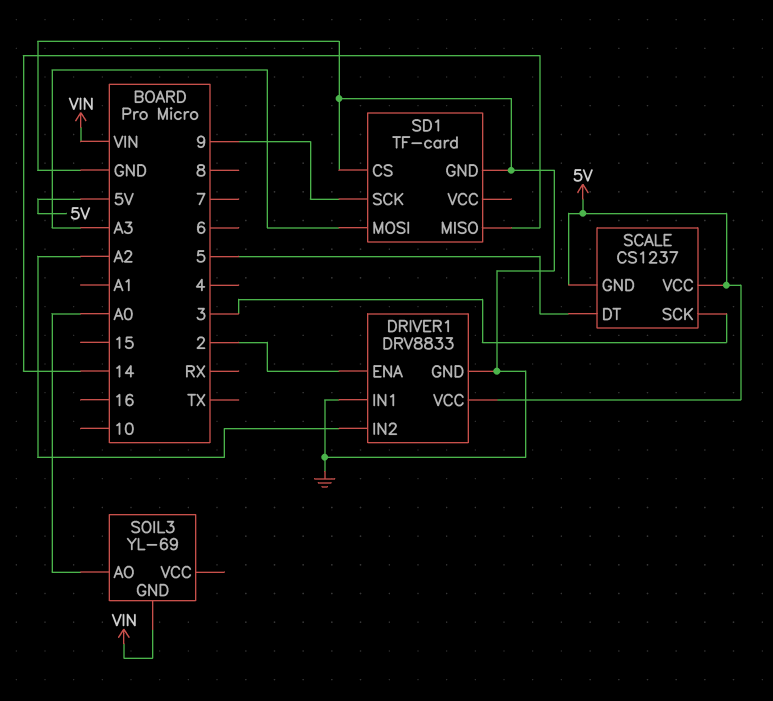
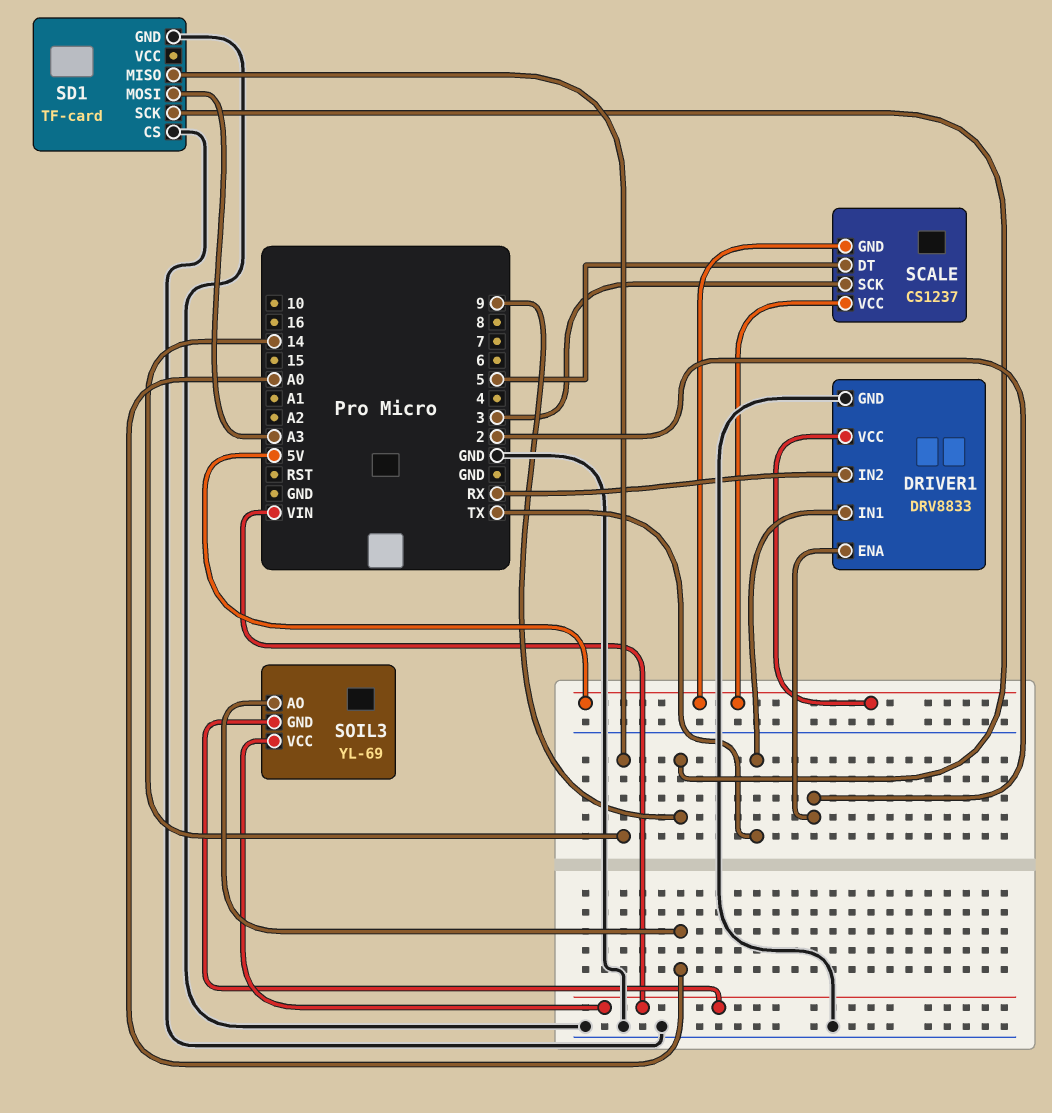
DRIVER1 pin IN1: GND -> TX
DRIVER1 pin IN2: A2 -> RX
SOIL3 pin VCC: none -> VIN

